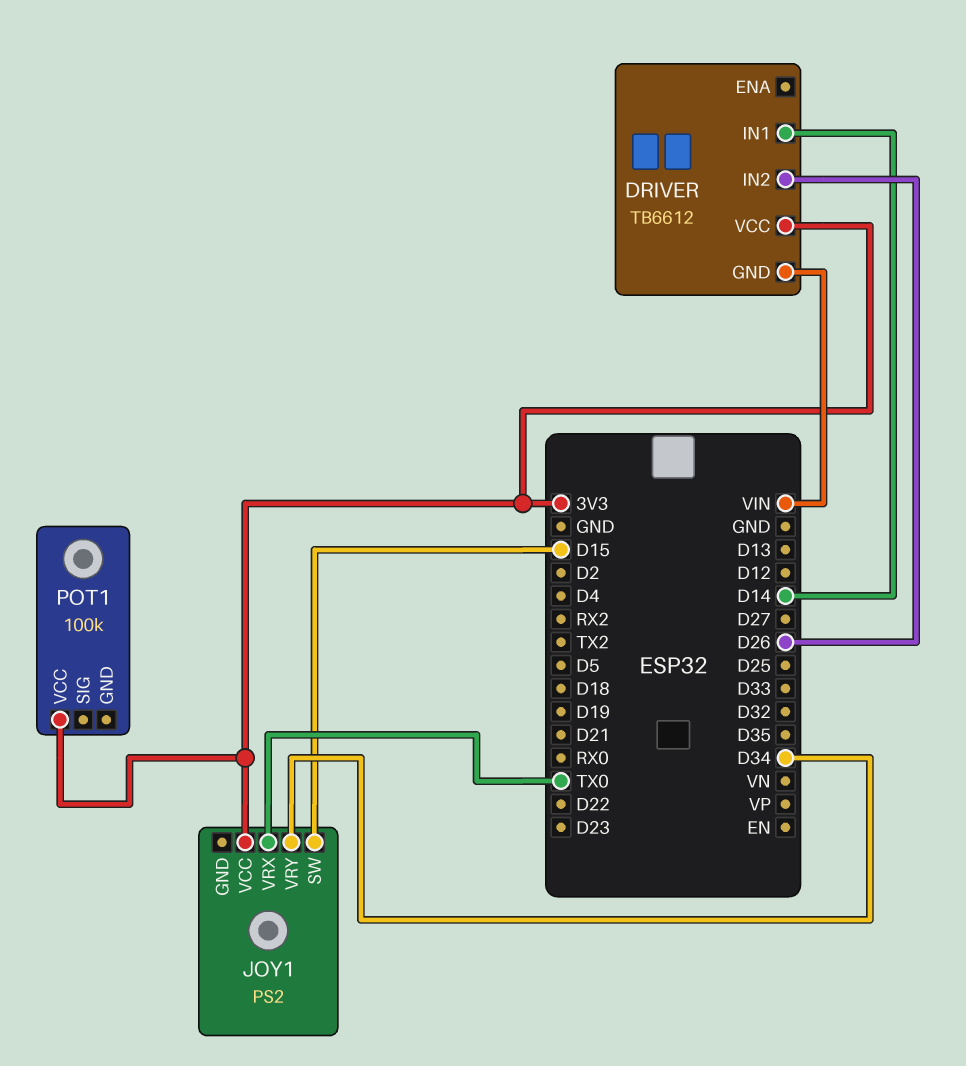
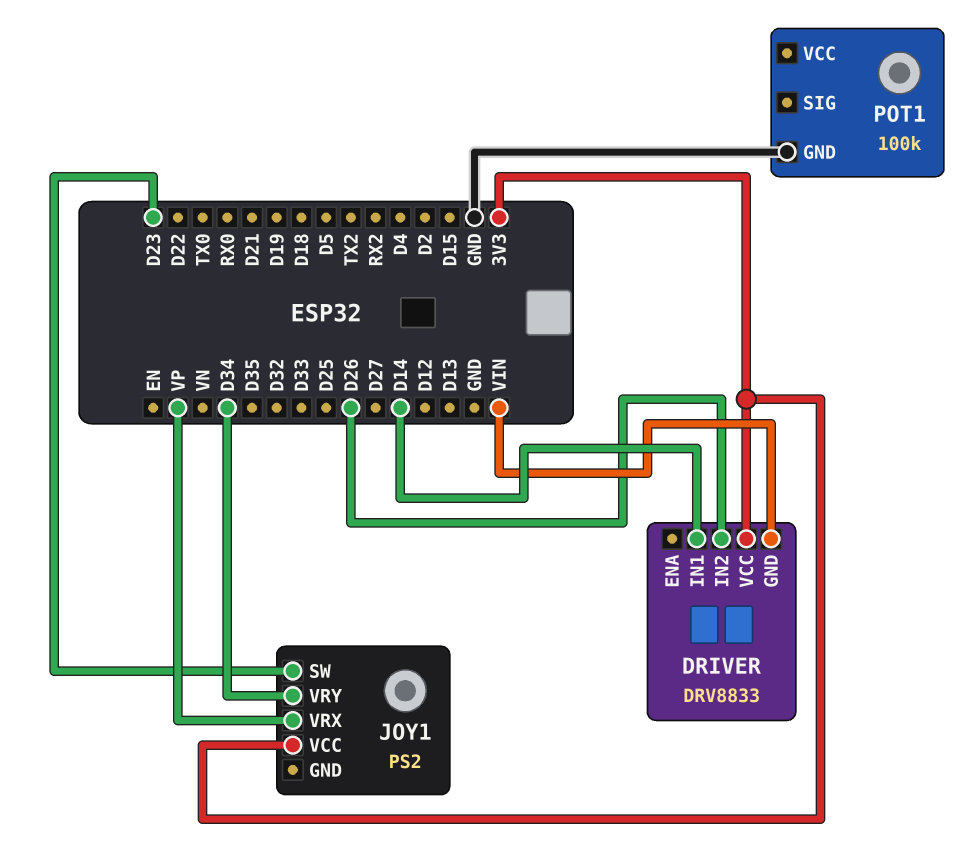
DRIVER: TB6612 -> DRV8833
JOY1 pin SW: D15 -> D23
JOY1 pin VRX: TX0 -> VP
POT1 pin GND: none -> GND
POT1 pin VCC: 3V3 -> none

